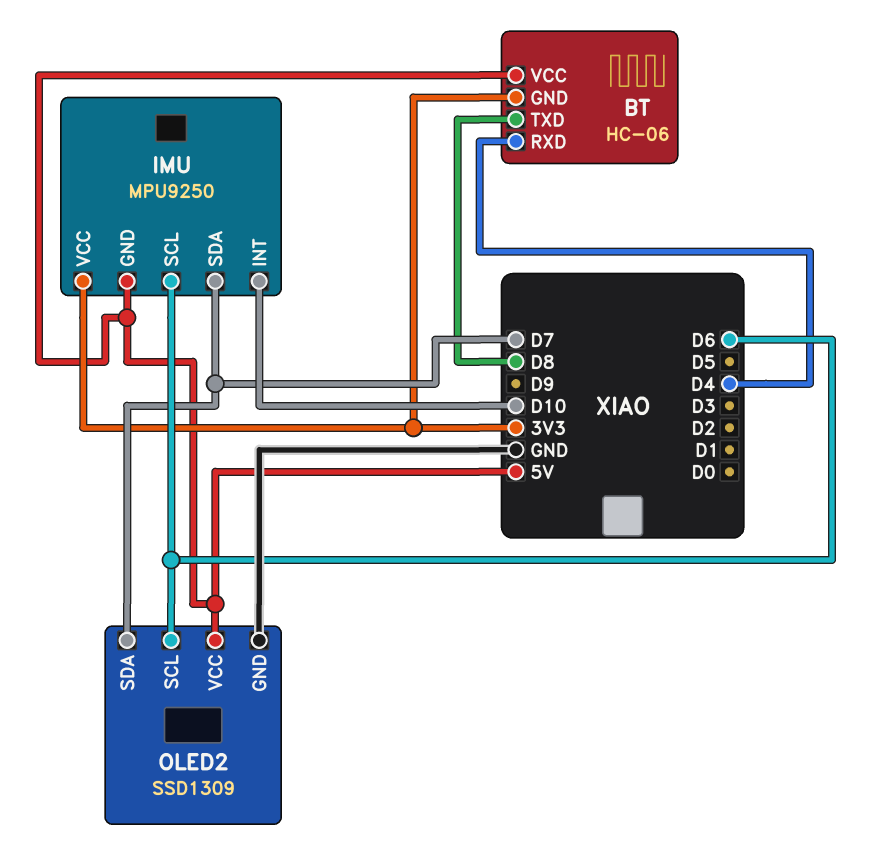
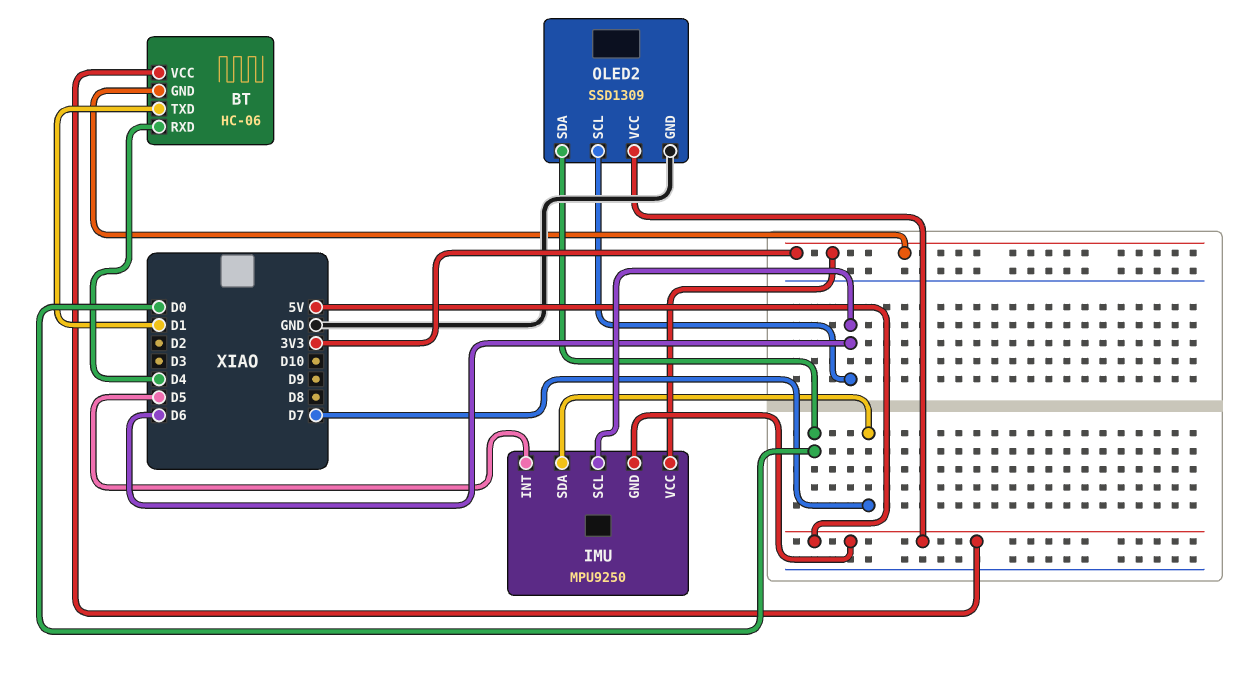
BT pin TXD: D8 -> D1
IMU pin INT: D10 -> D5
OLED2 pin SDA: D7 -> D0

